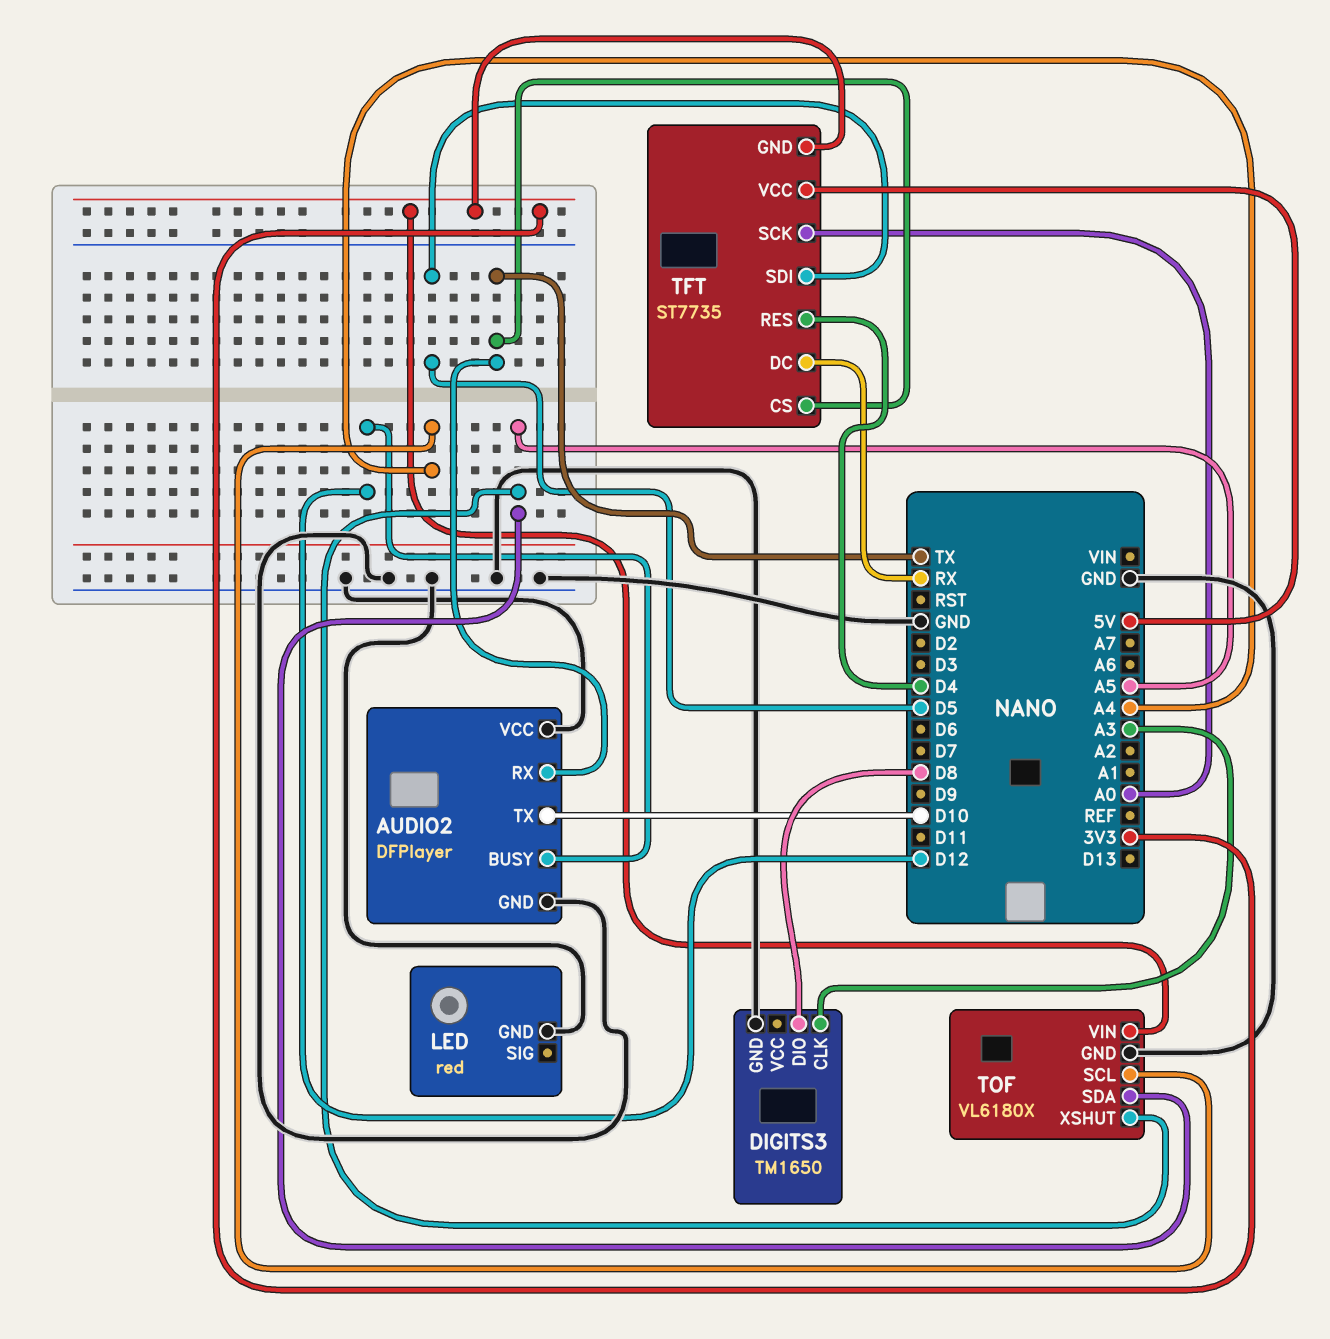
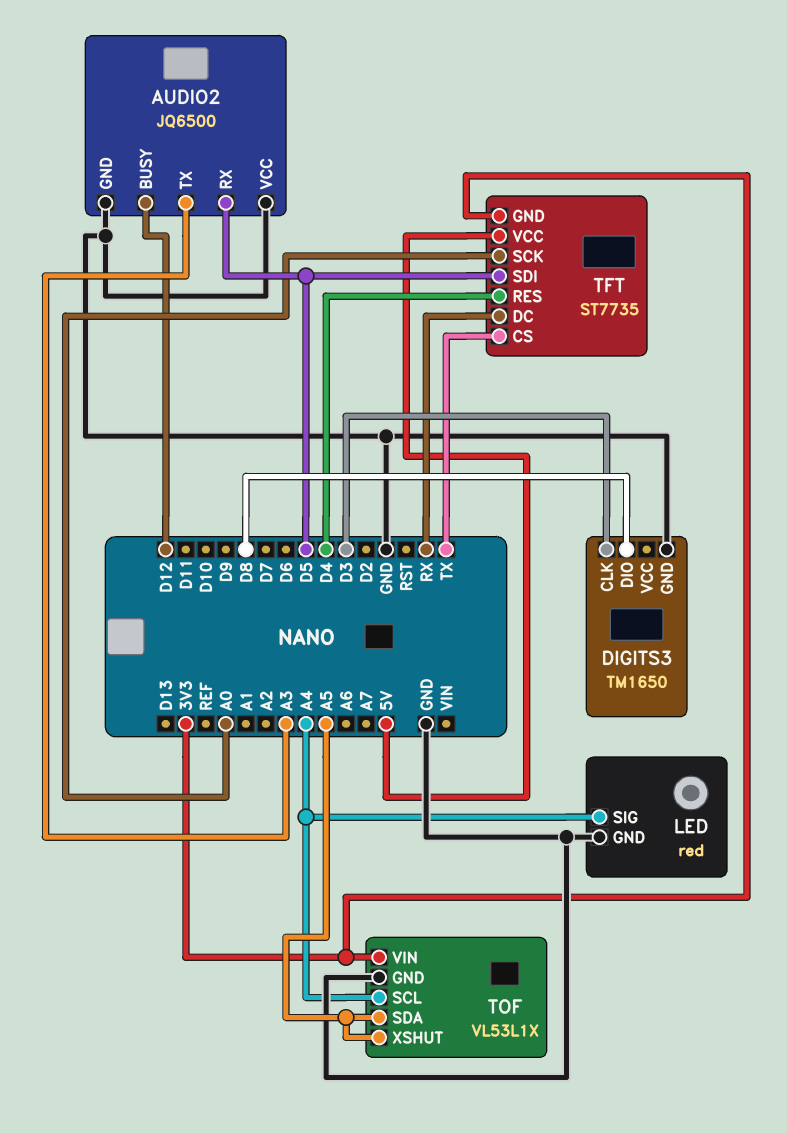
AUDIO2: DFPlayer -> JQ6500
AUDIO2 pin RX: TX -> D5
AUDIO2 pin TX: D10 -> A3
DIGITS3 pin CLK: A3 -> D3
LED pin SIG: none -> A4
TOF: VL6180X -> VL53L1X

